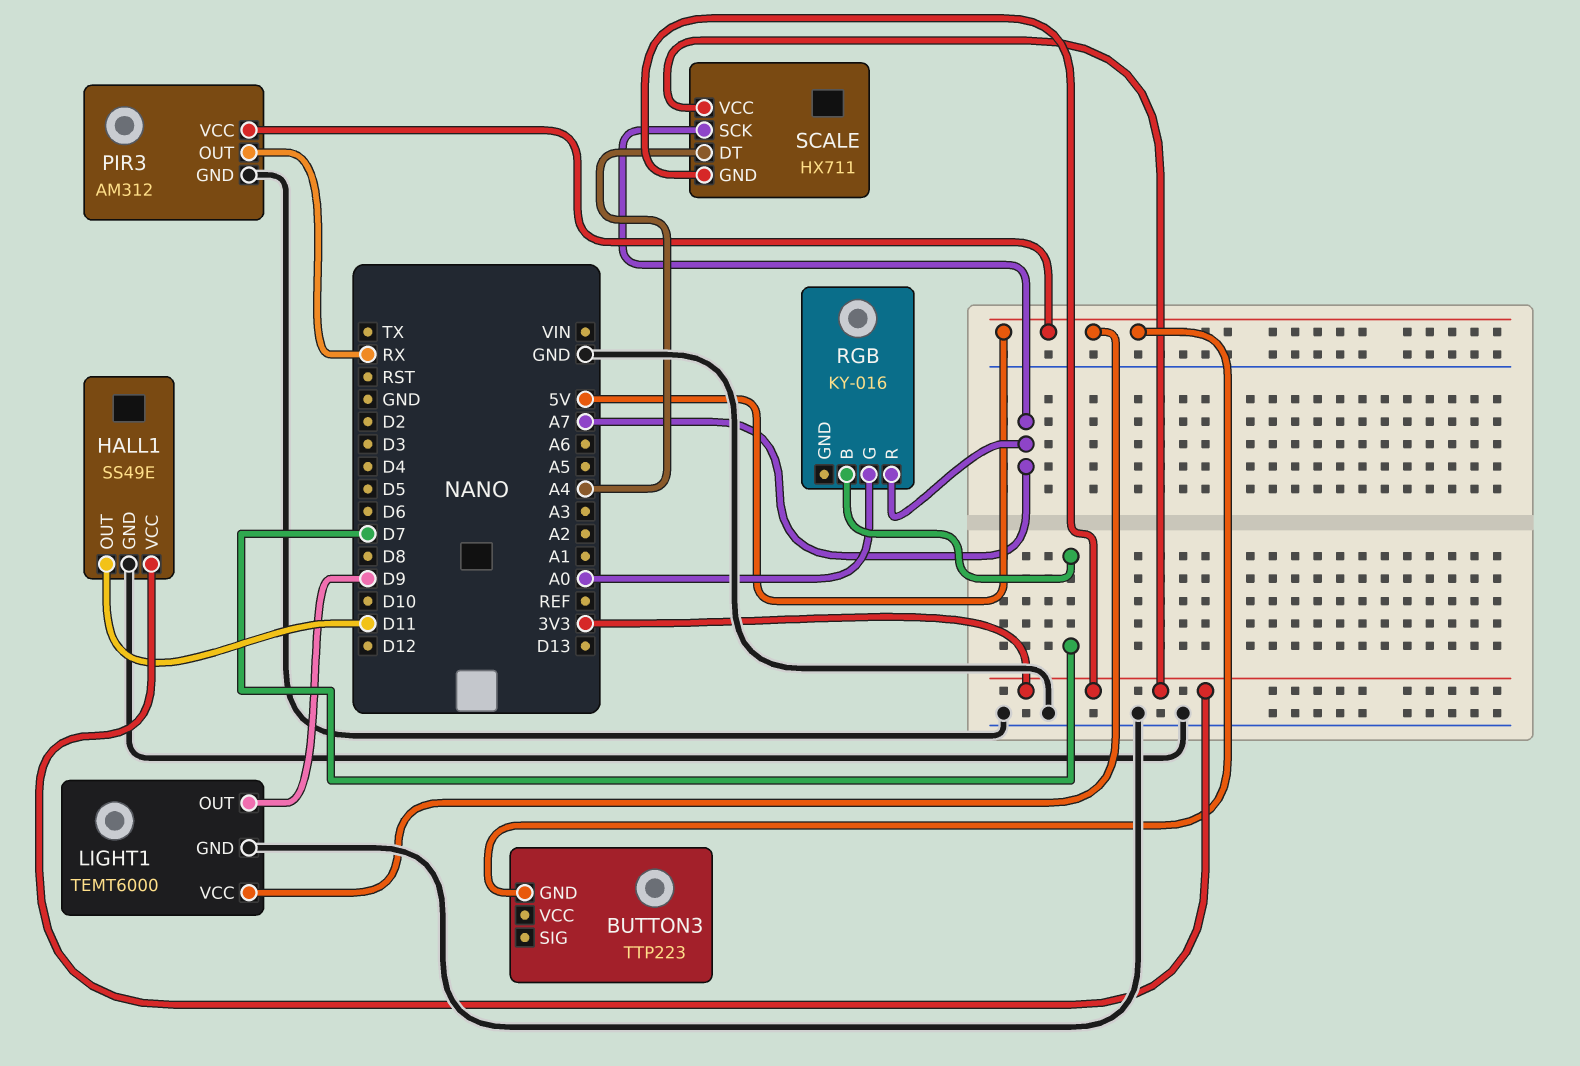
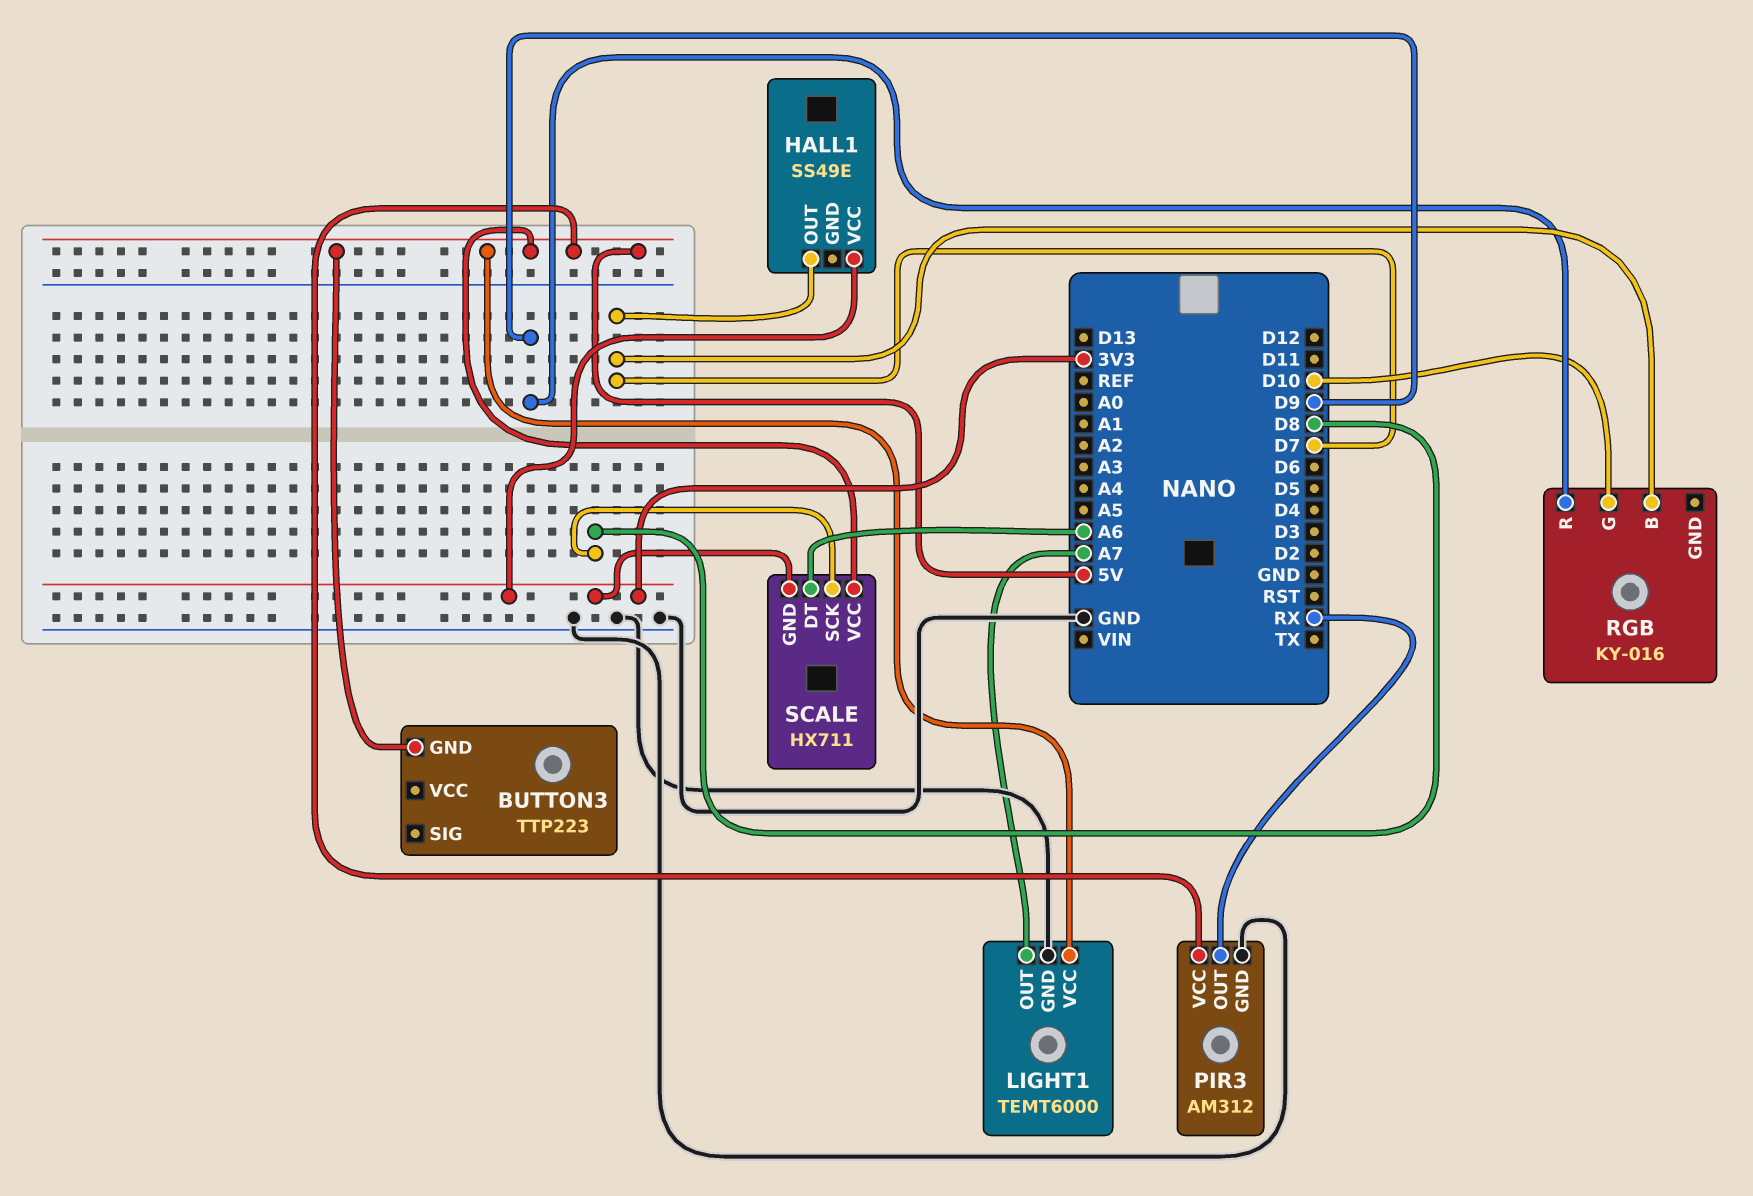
HALL1 pin GND: GND -> none
HALL1 pin OUT: D11 -> D7
LIGHT1 pin OUT: D9 -> A7
RGB pin G: A0 -> D10
RGB pin R: A7 -> D9
SCALE pin DT: A4 -> A6
SCALE pin SCK: A7 -> D8
SCALE pin VCC: 3V3 -> 5V

